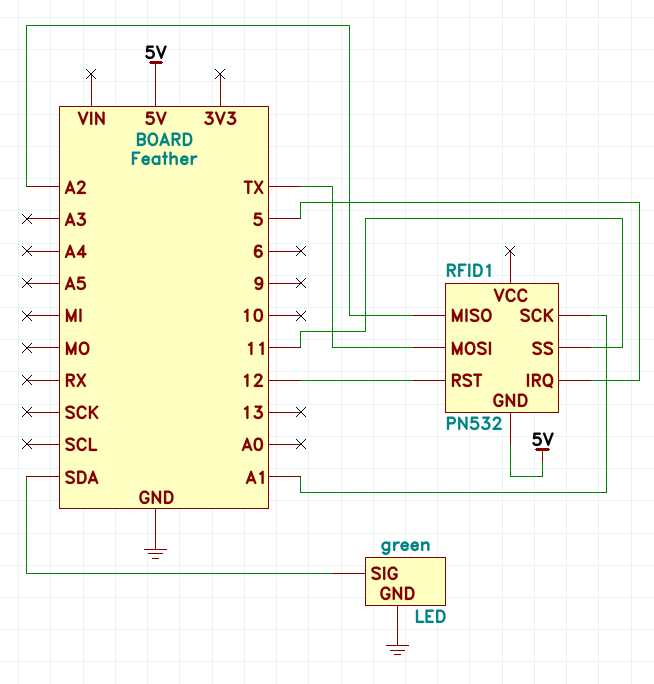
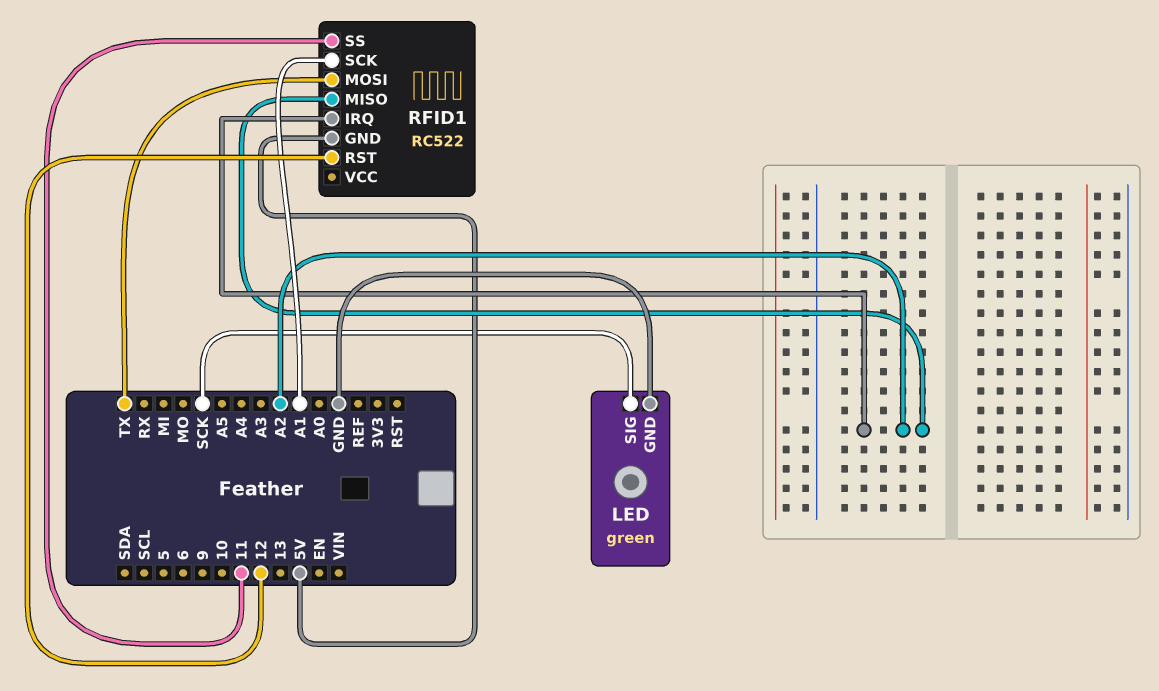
LED pin SIG: SDA -> SCK
RFID1: PN532 -> RC522
RFID1 pin IRQ: 5 -> A2

